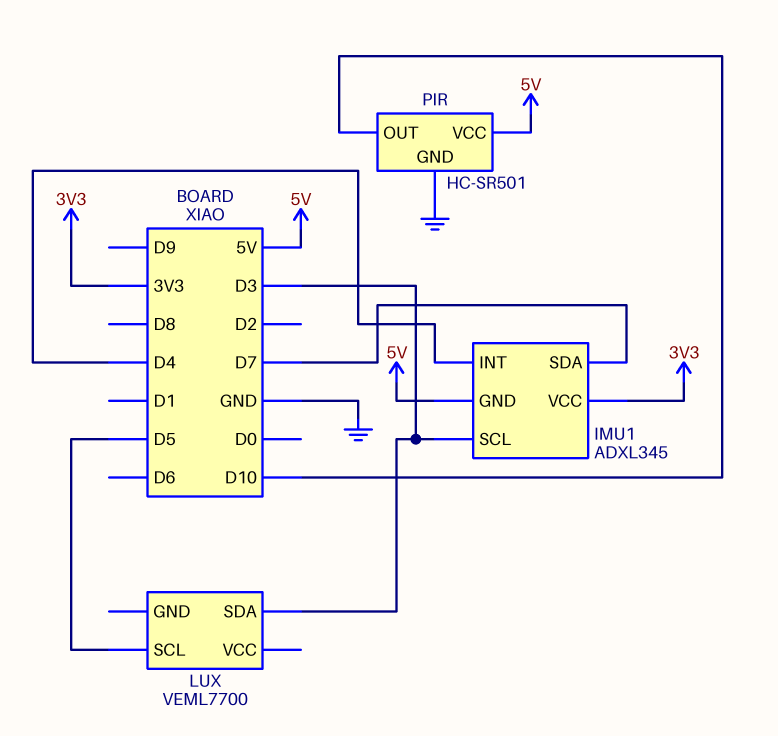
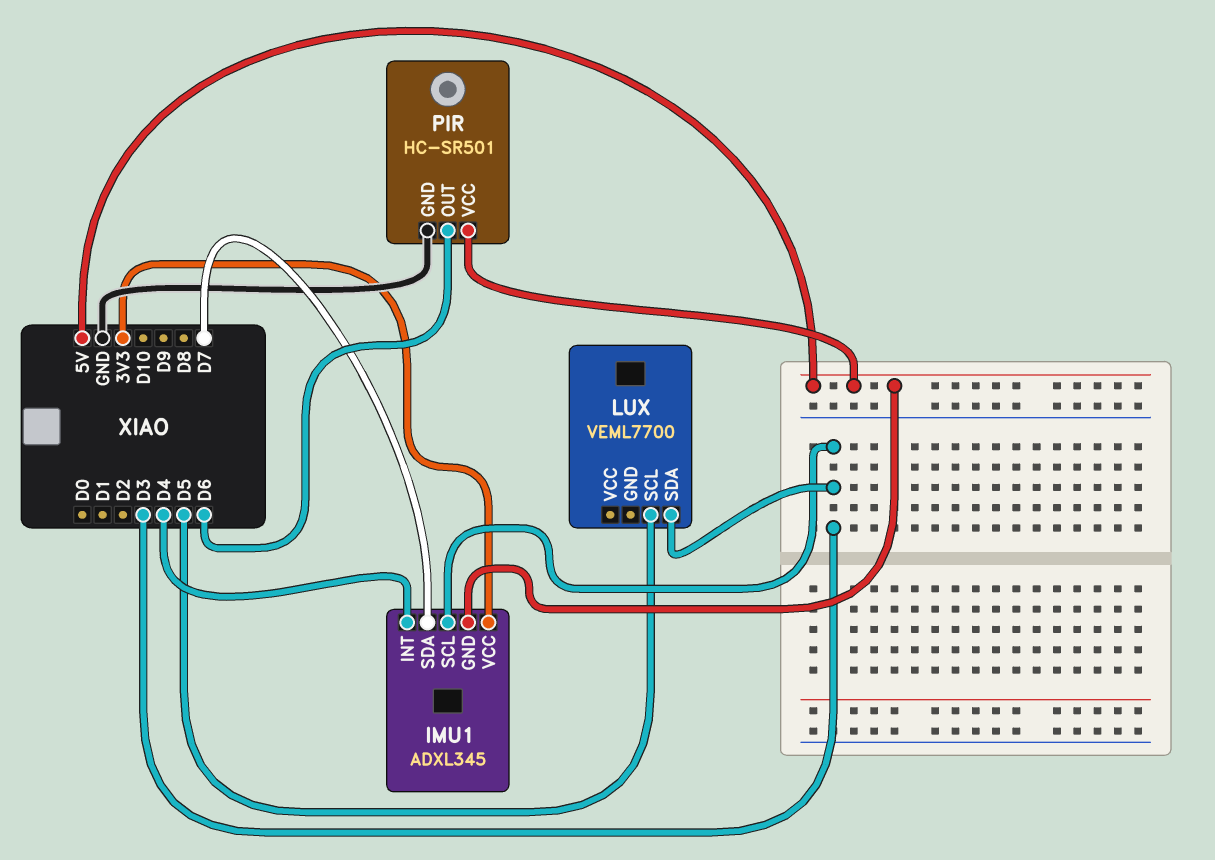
PIR pin OUT: D10 -> D6

